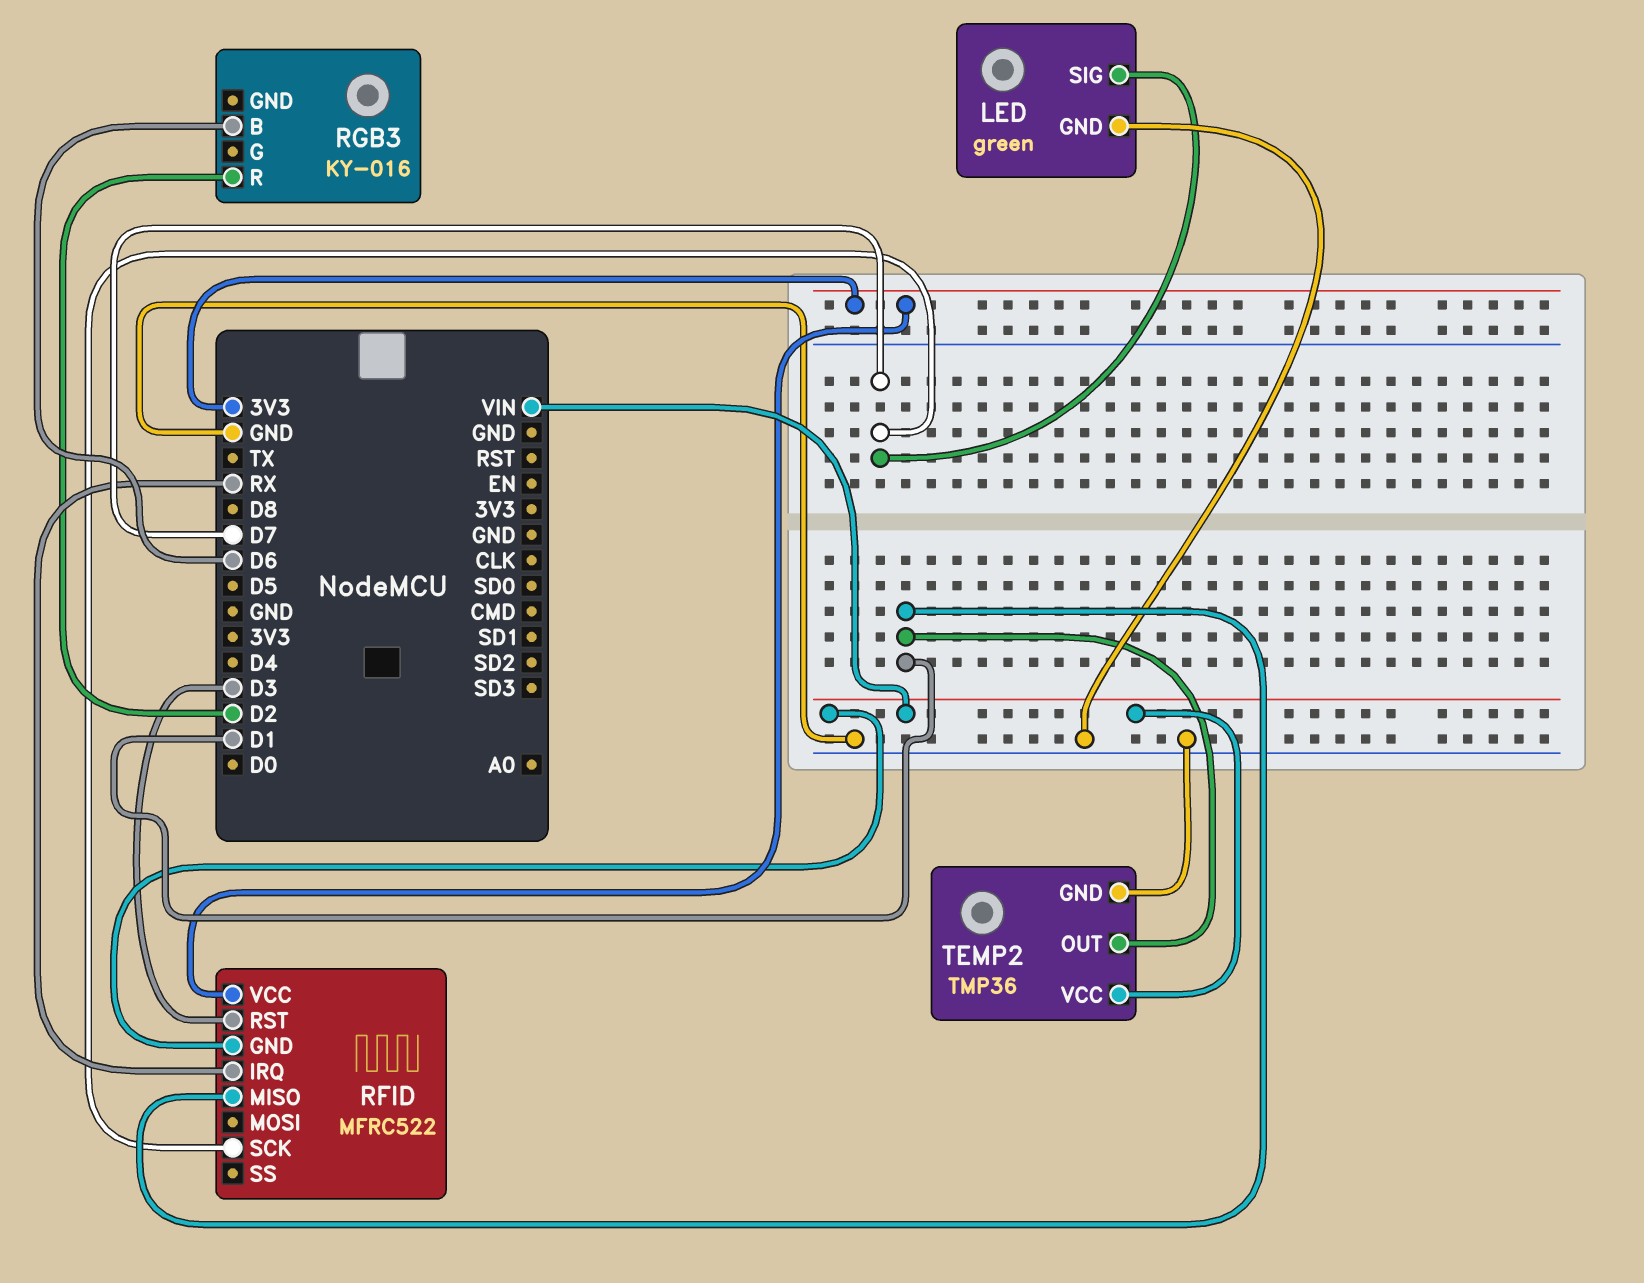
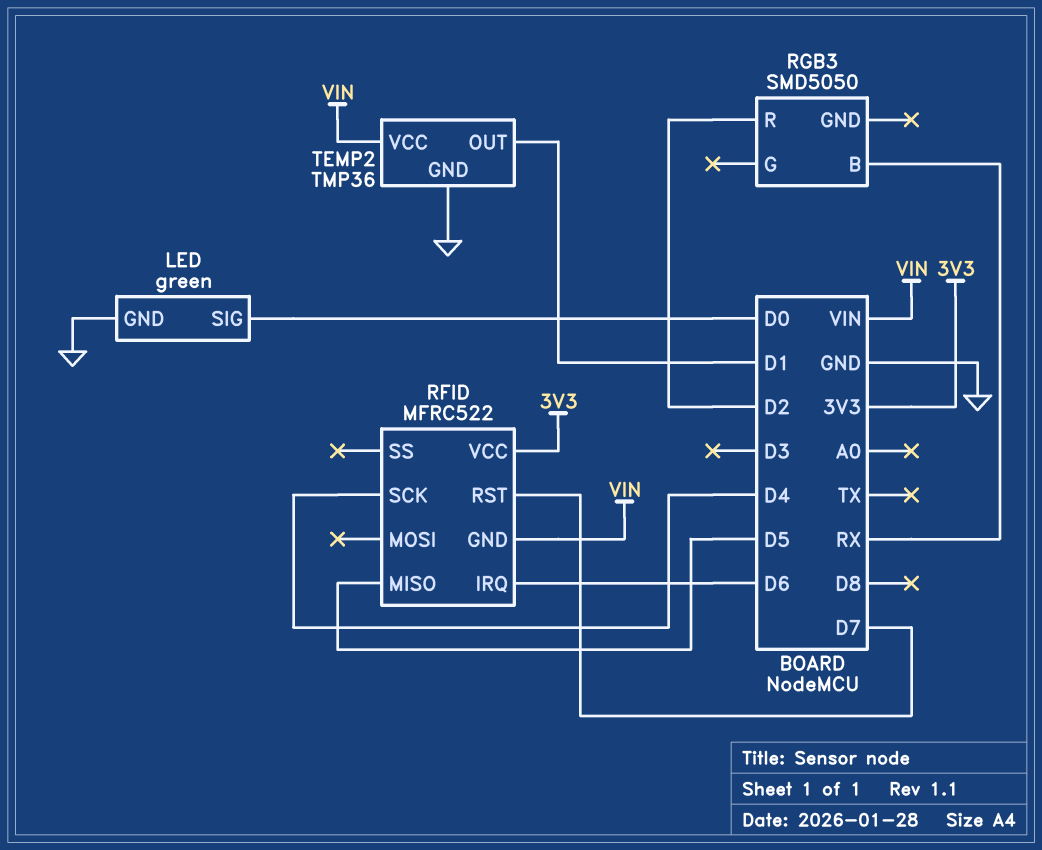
LED pin SIG: D7 -> D0
RFID pin IRQ: RX -> D6
RFID pin MISO: D1 -> D5
RFID pin RST: D3 -> D7
RFID pin SCK: D7 -> D4
RGB3: KY-016 -> SMD5050
RGB3 pin B: D6 -> RX

